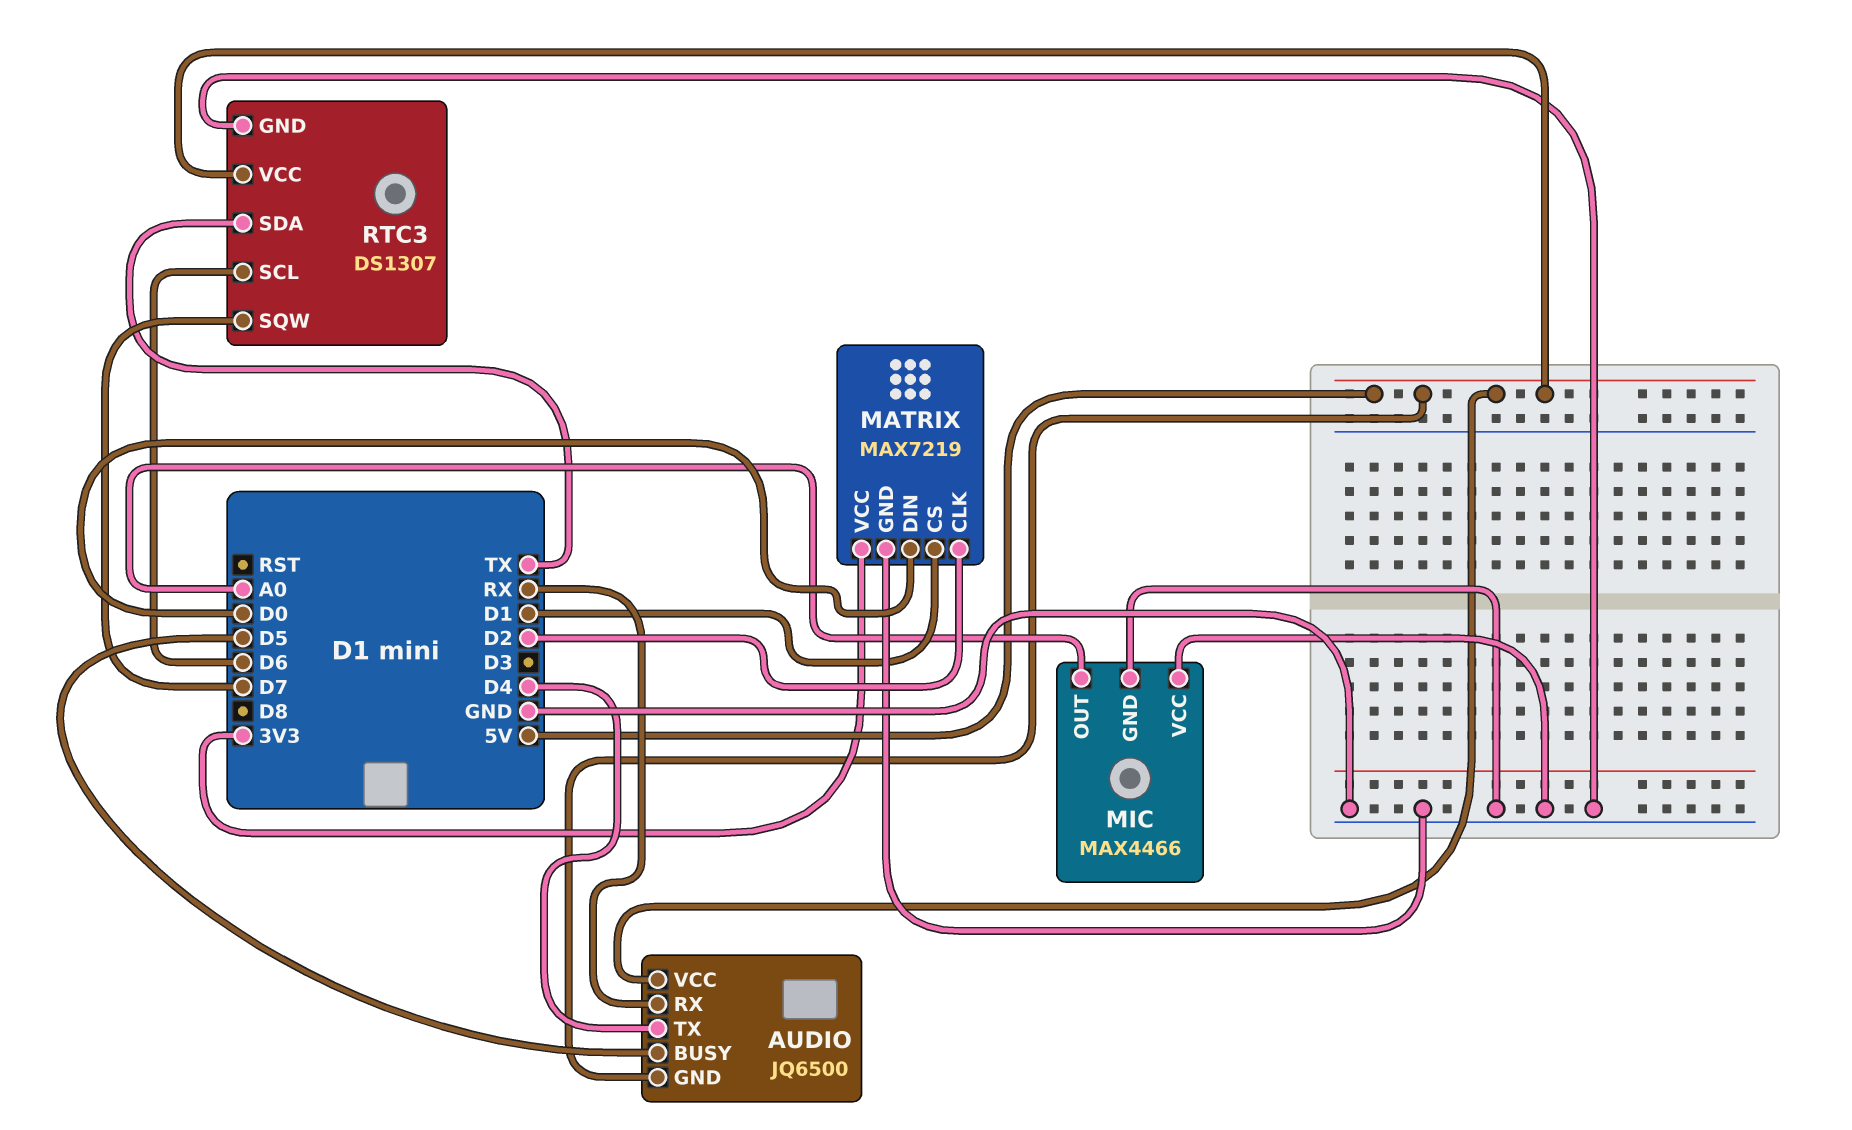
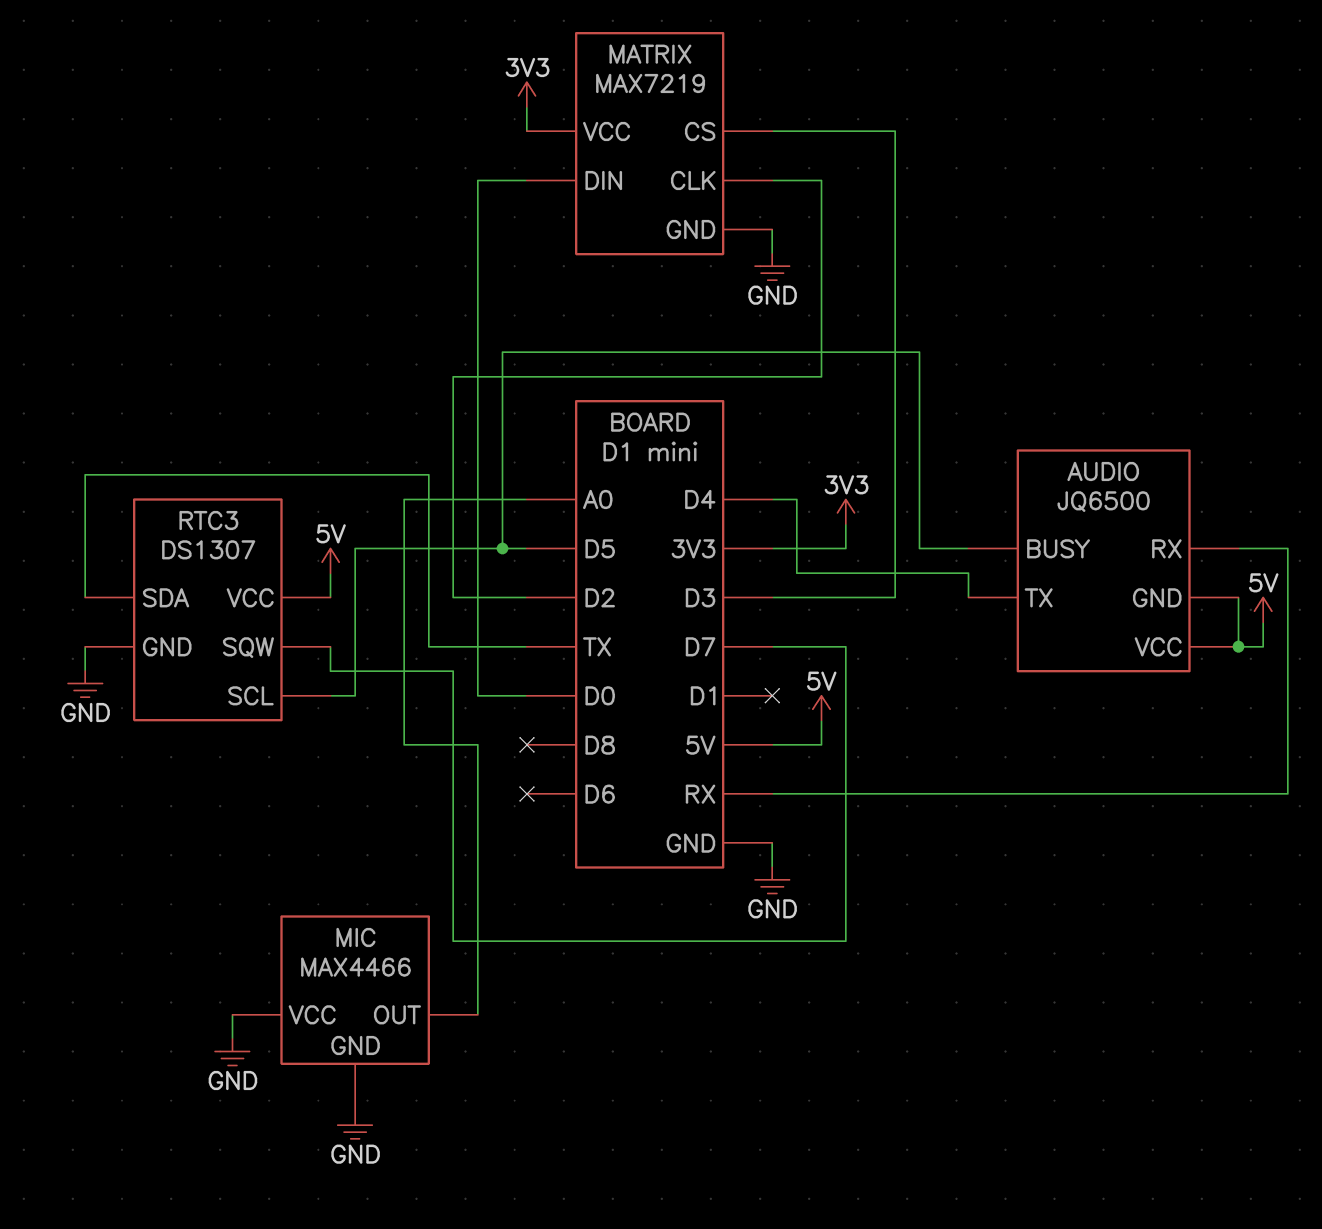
MATRIX pin CS: D1 -> D3
RTC3 pin SCL: D6 -> D5

